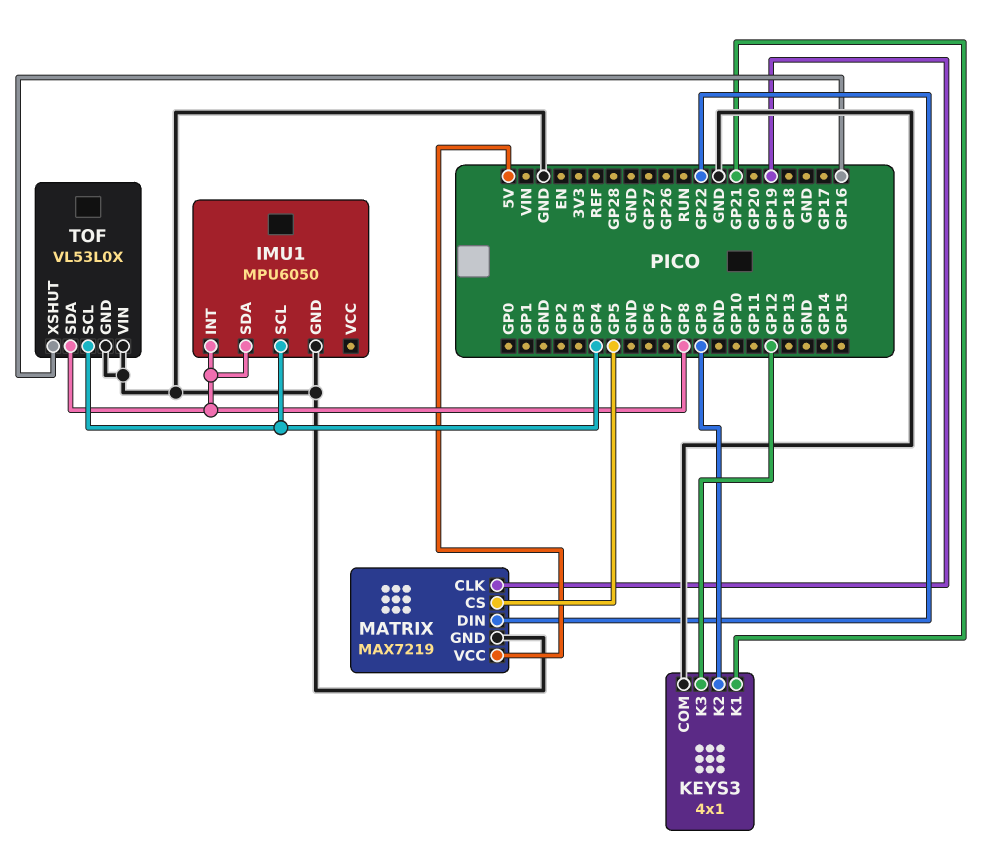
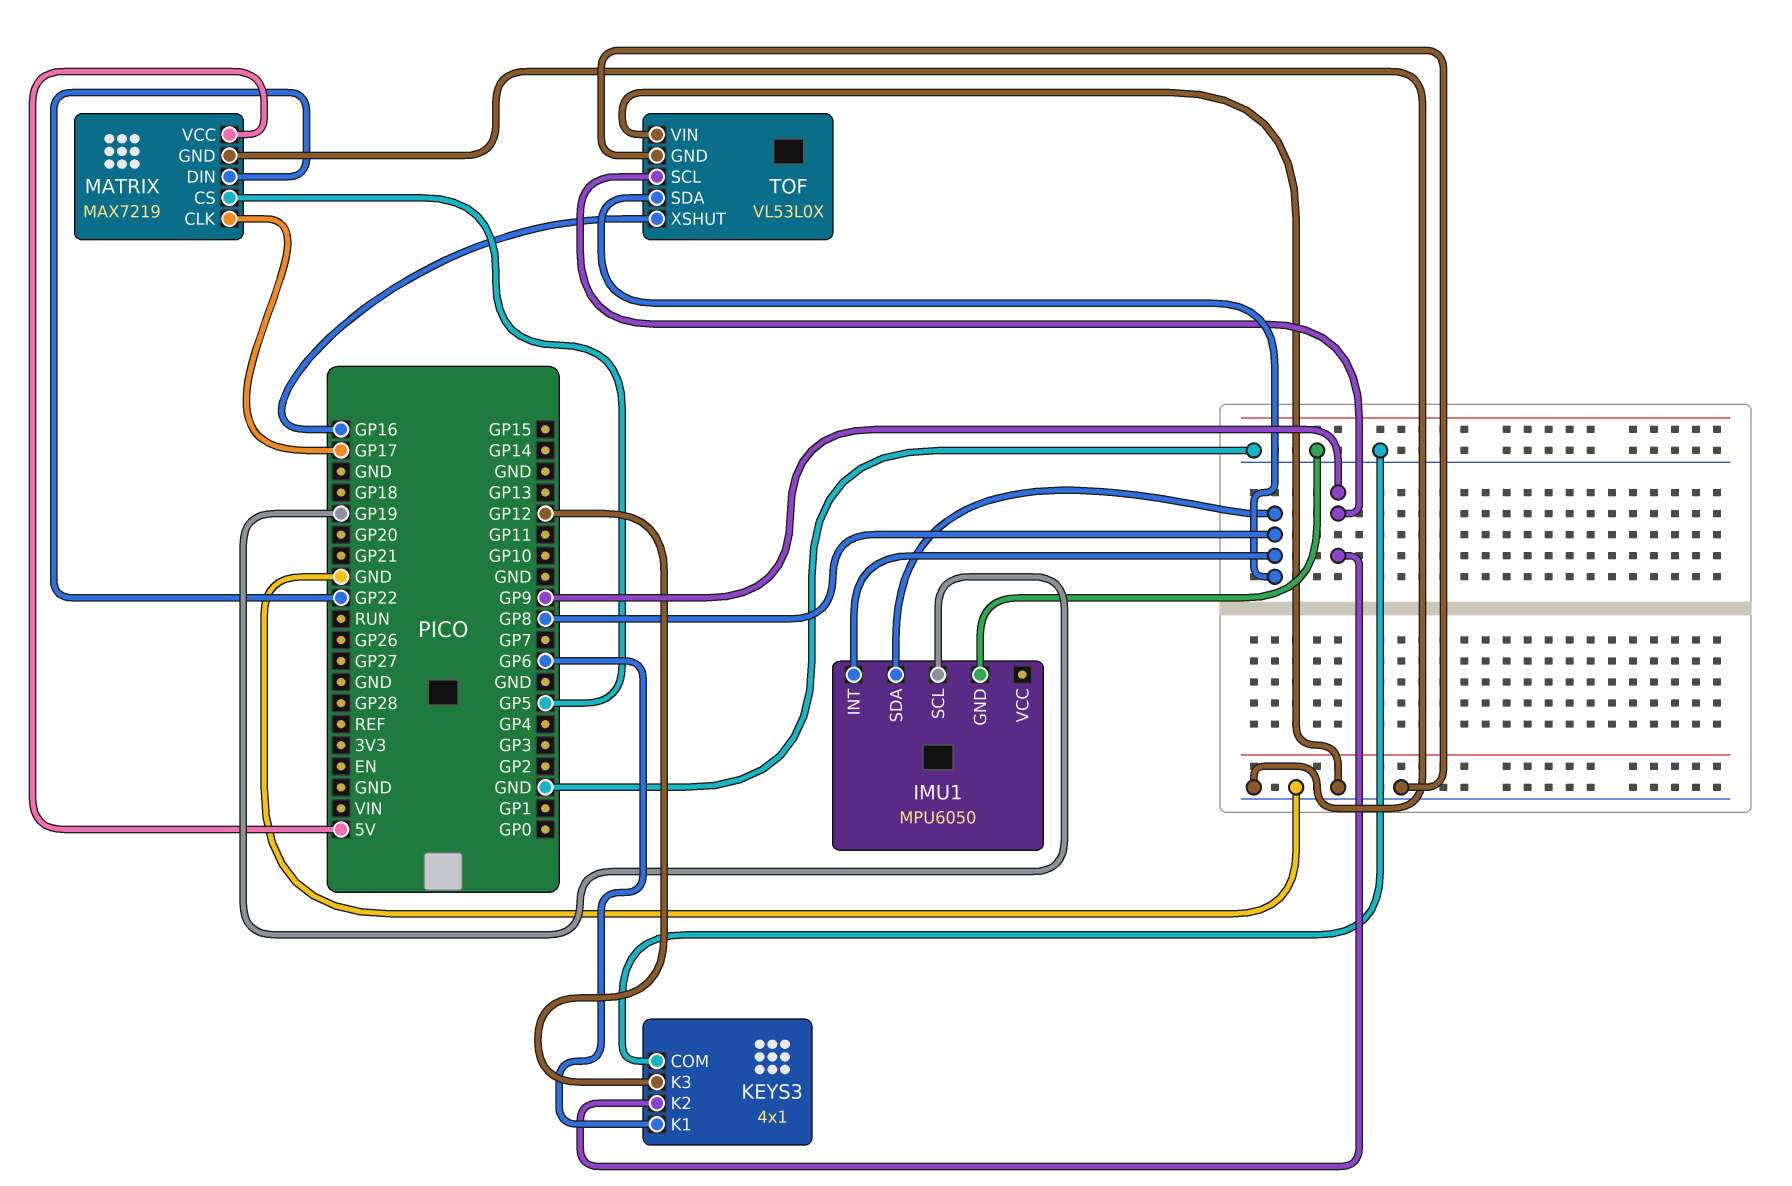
IMU1 pin SCL: GP4 -> GP19
KEYS3 pin K1: GP21 -> GP6
MATRIX pin CLK: GP19 -> GP17
TOF pin SCL: GP4 -> GP9

